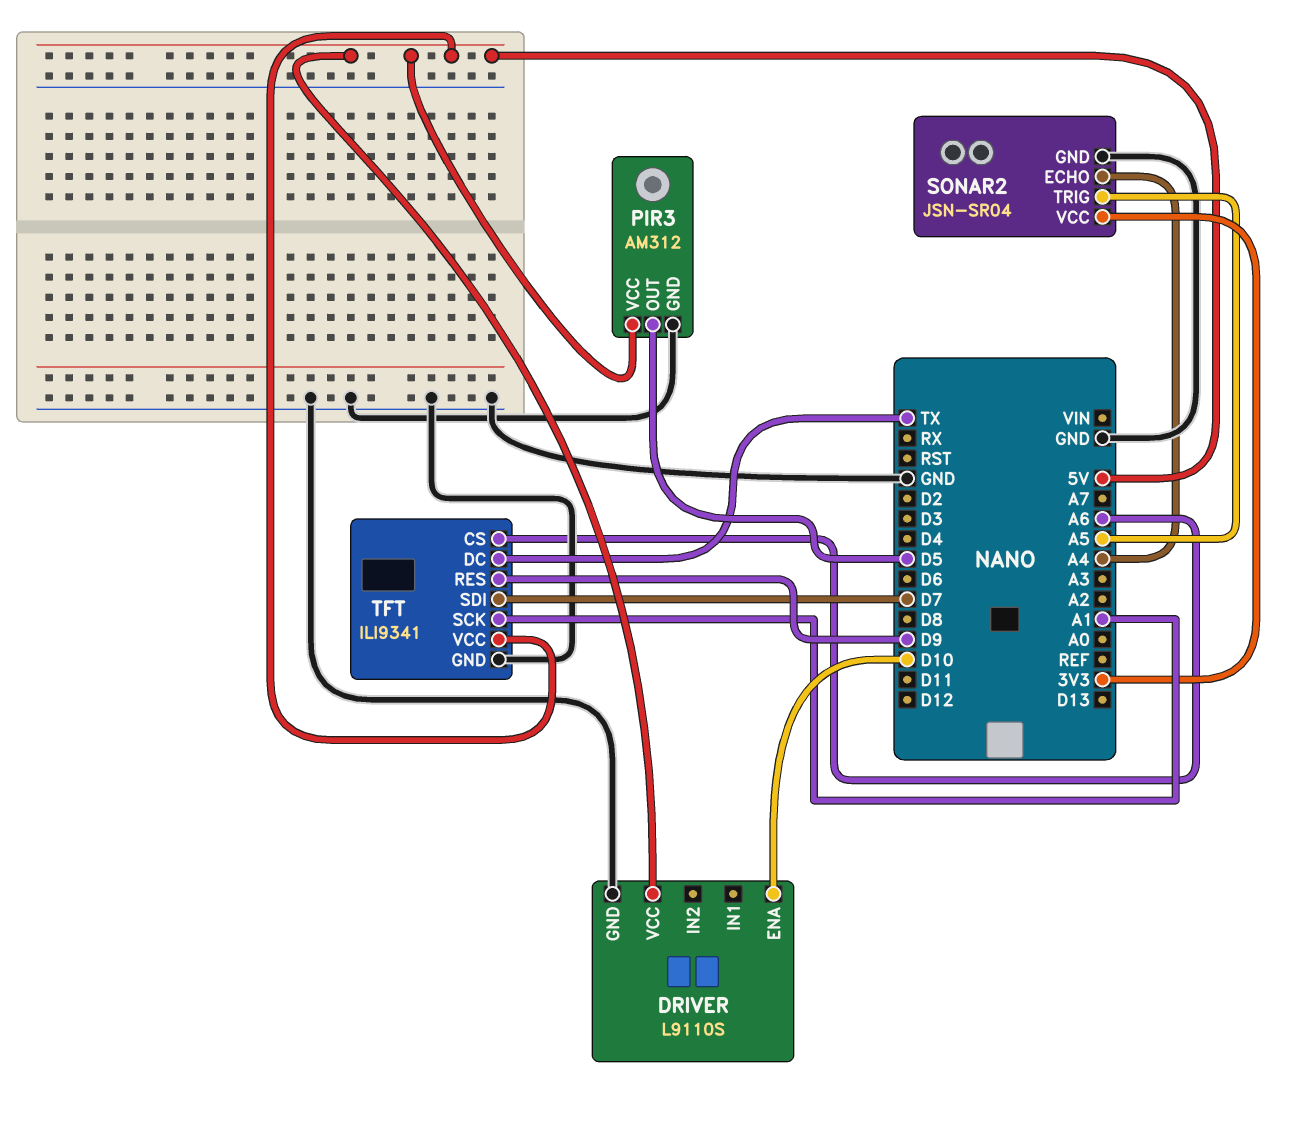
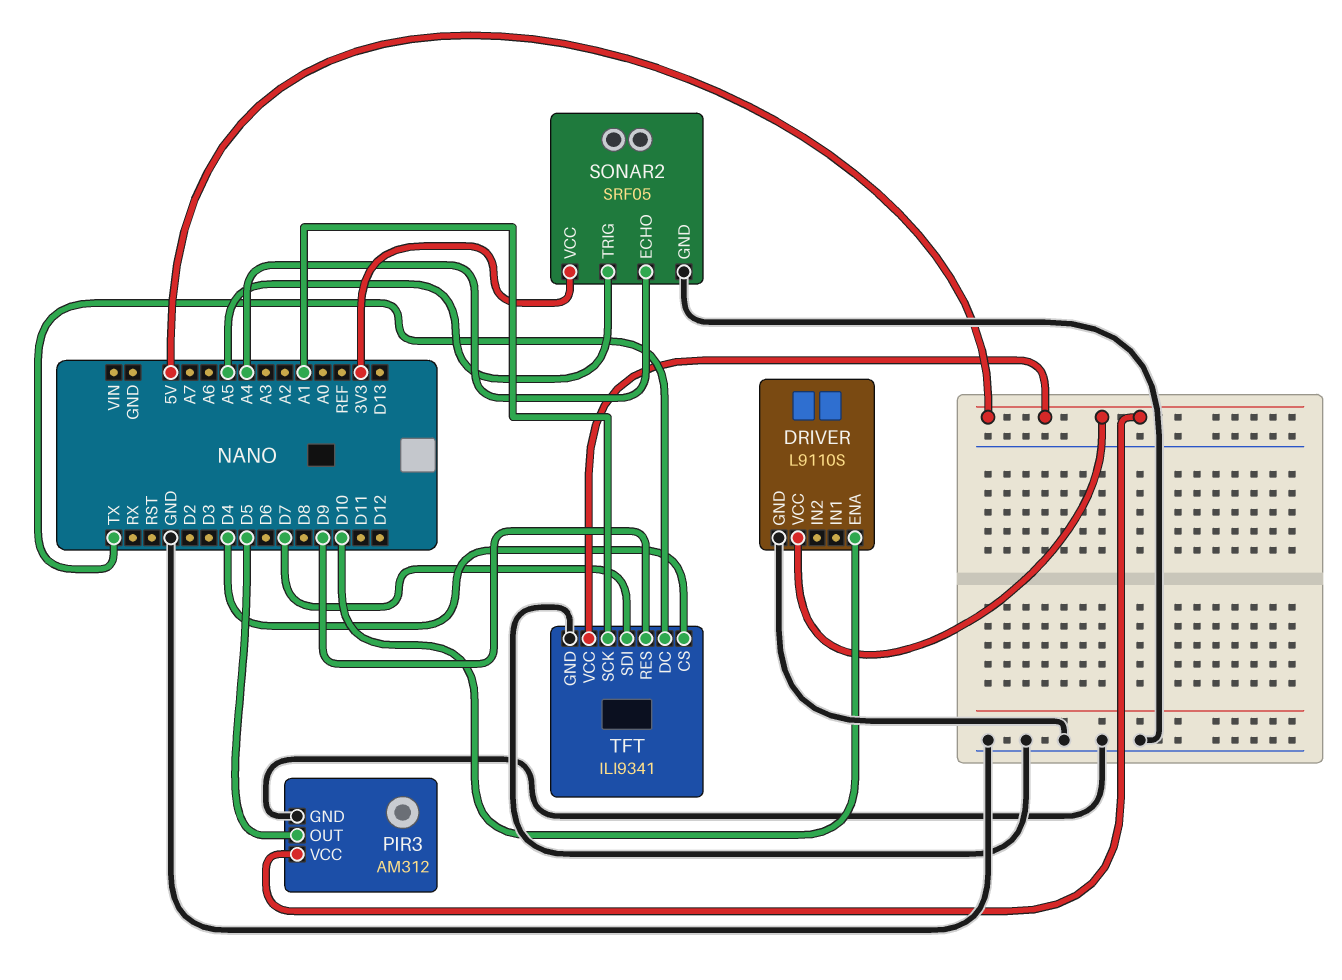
SONAR2: JSN-SR04 -> SRF05
TFT pin CS: A6 -> D4

